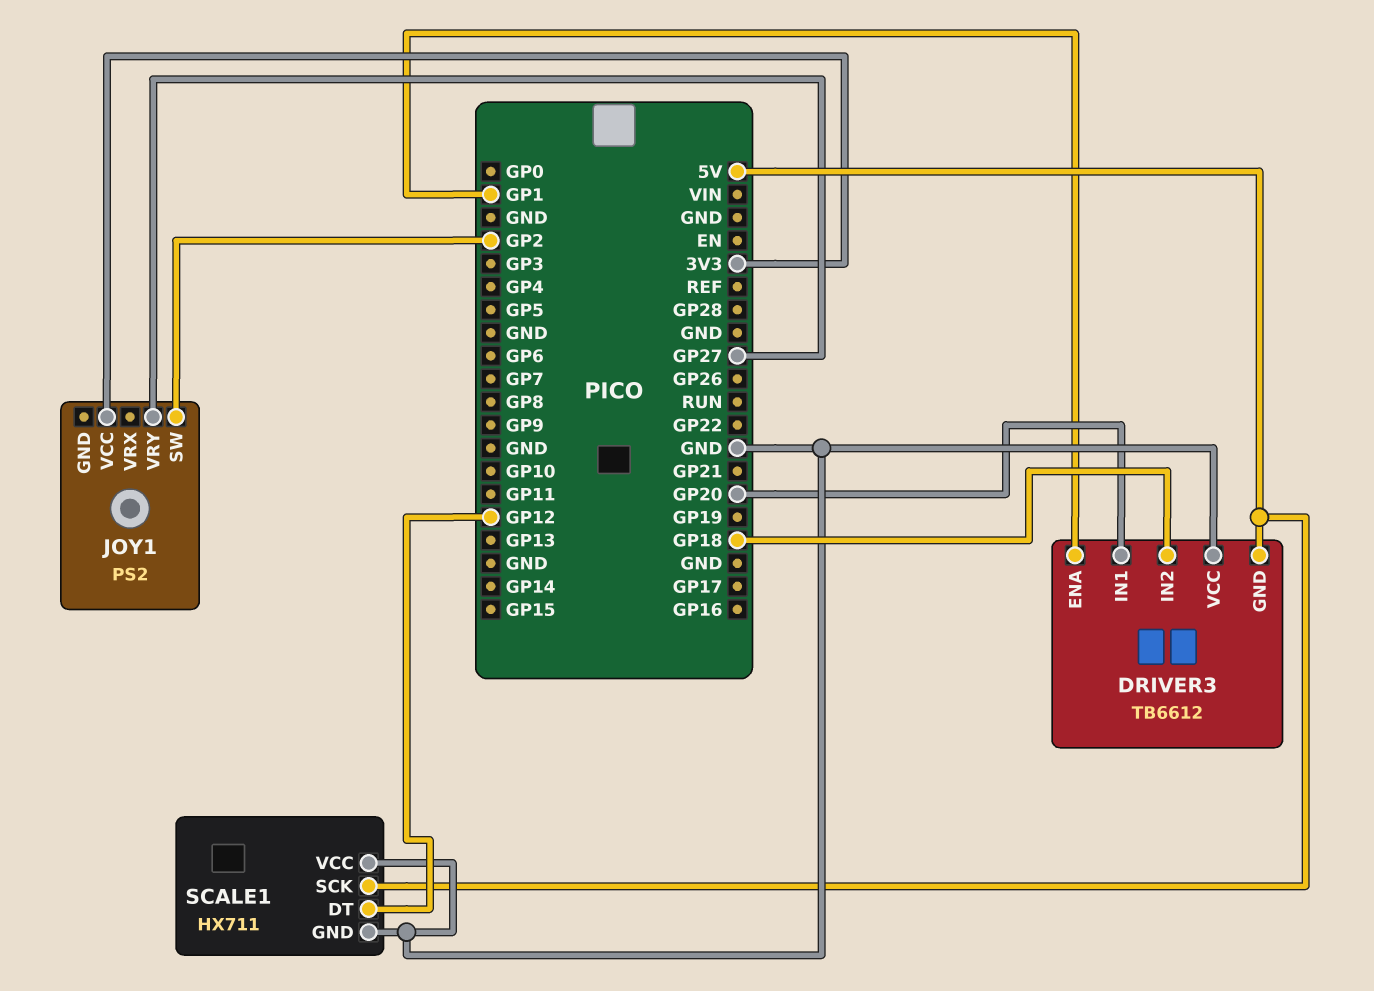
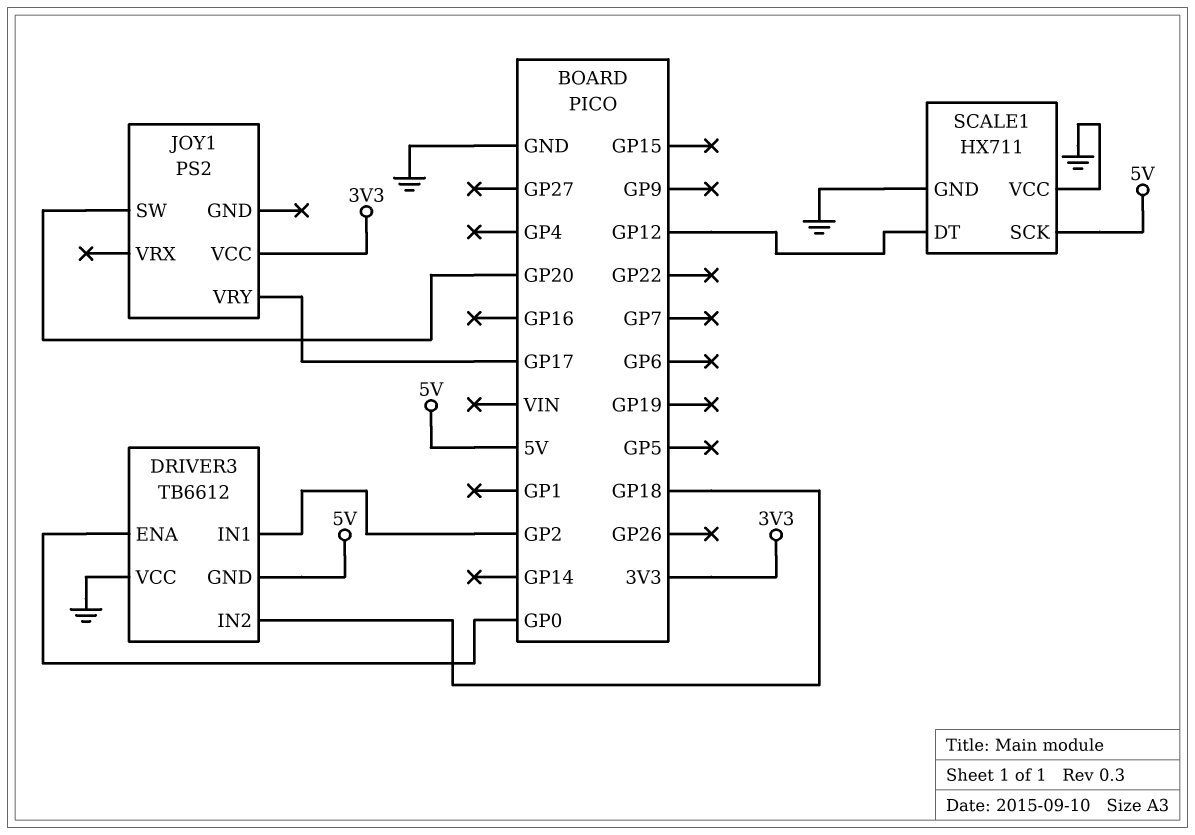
DRIVER3 pin ENA: GP1 -> GP0
DRIVER3 pin IN1: GP20 -> GP2
JOY1 pin SW: GP2 -> GP20
JOY1 pin VRY: GP27 -> GP17

